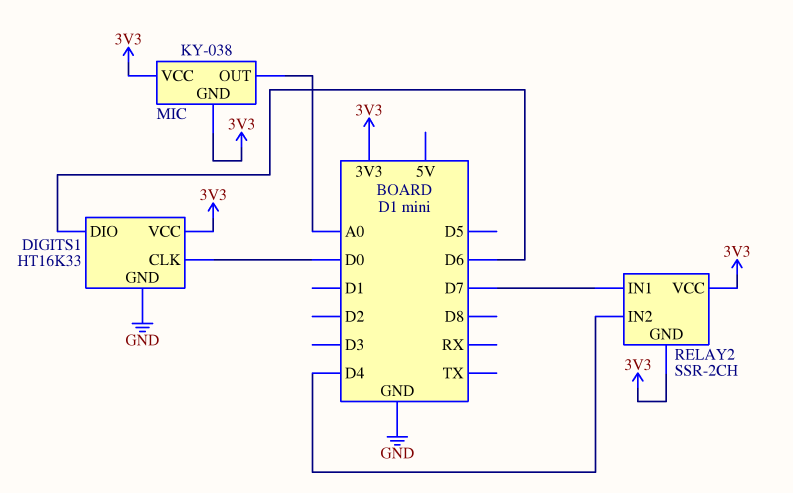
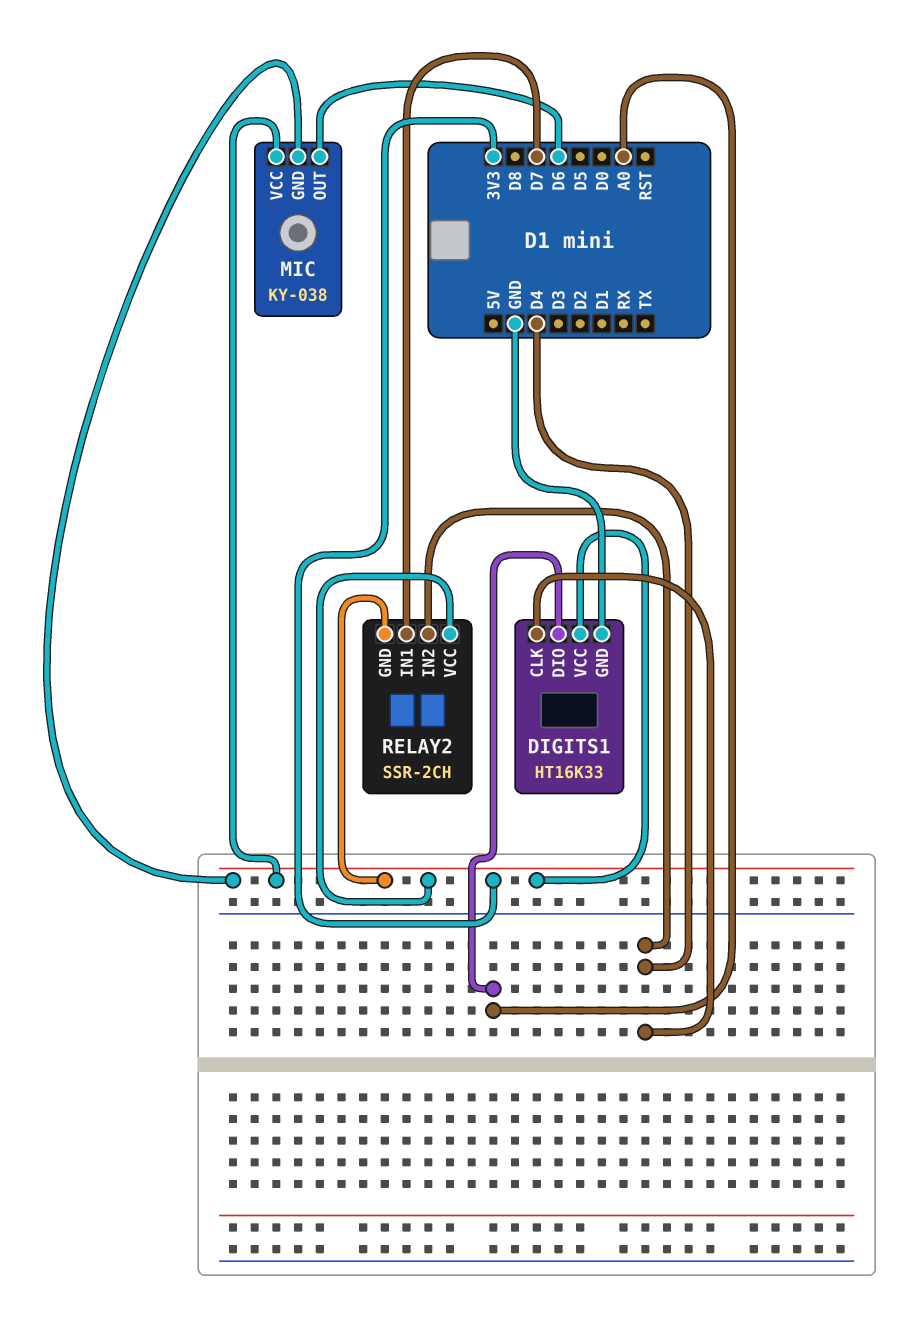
DIGITS1 pin CLK: D0 -> D4
DIGITS1 pin DIO: D6 -> A0
MIC pin OUT: A0 -> D6

